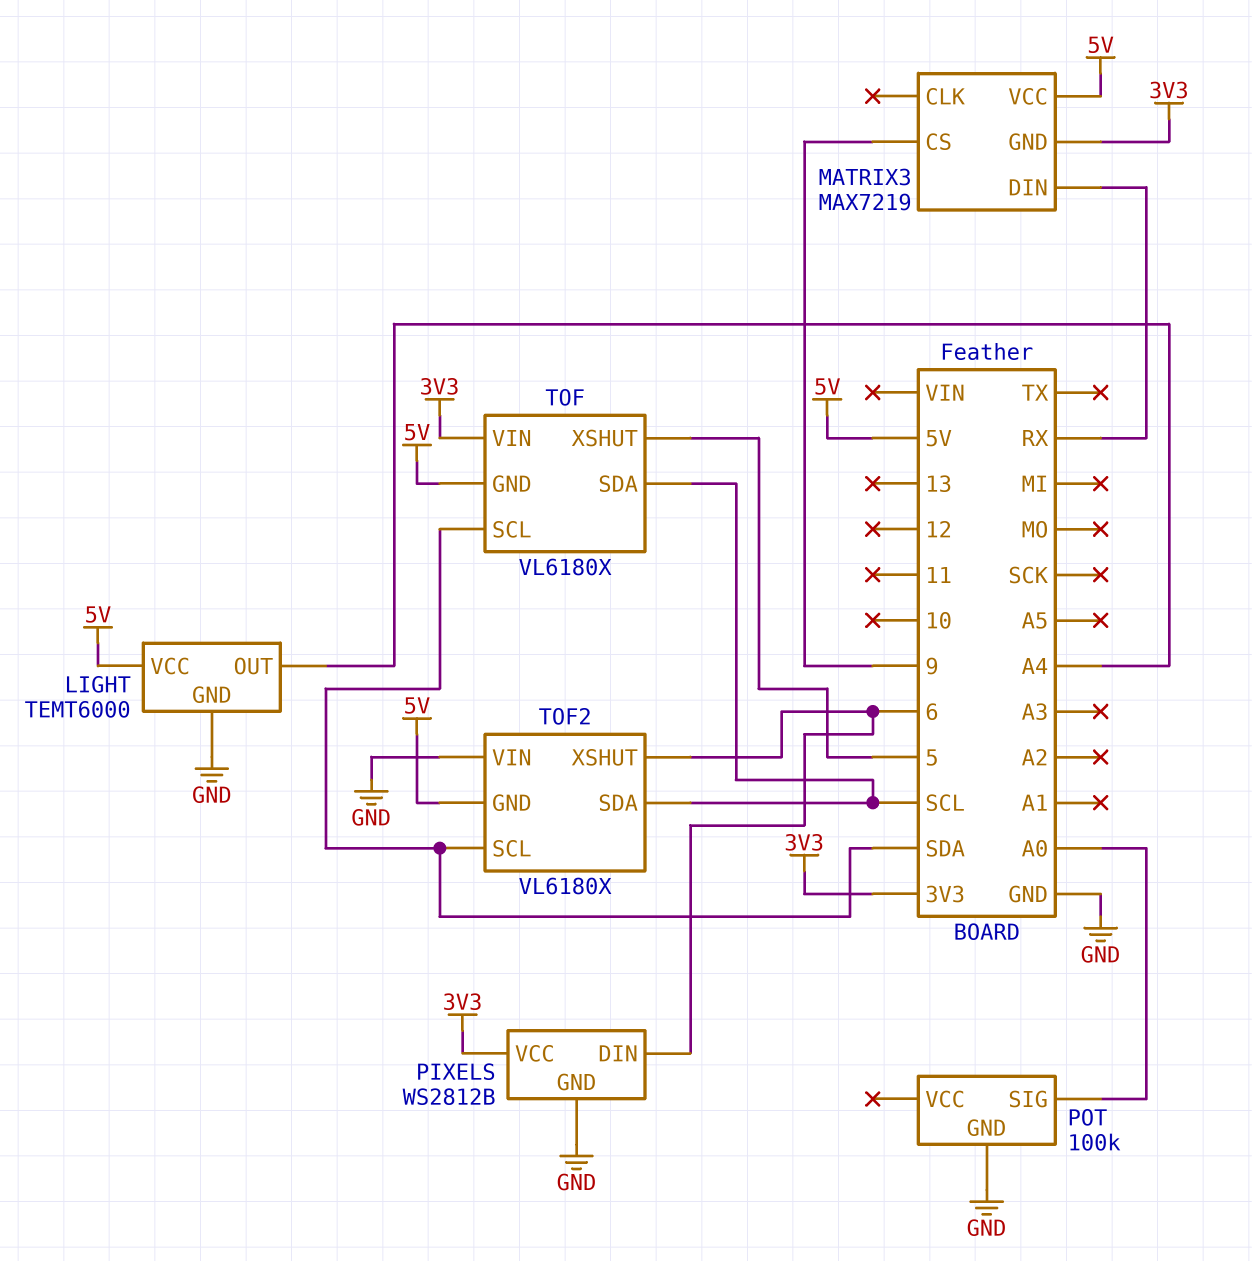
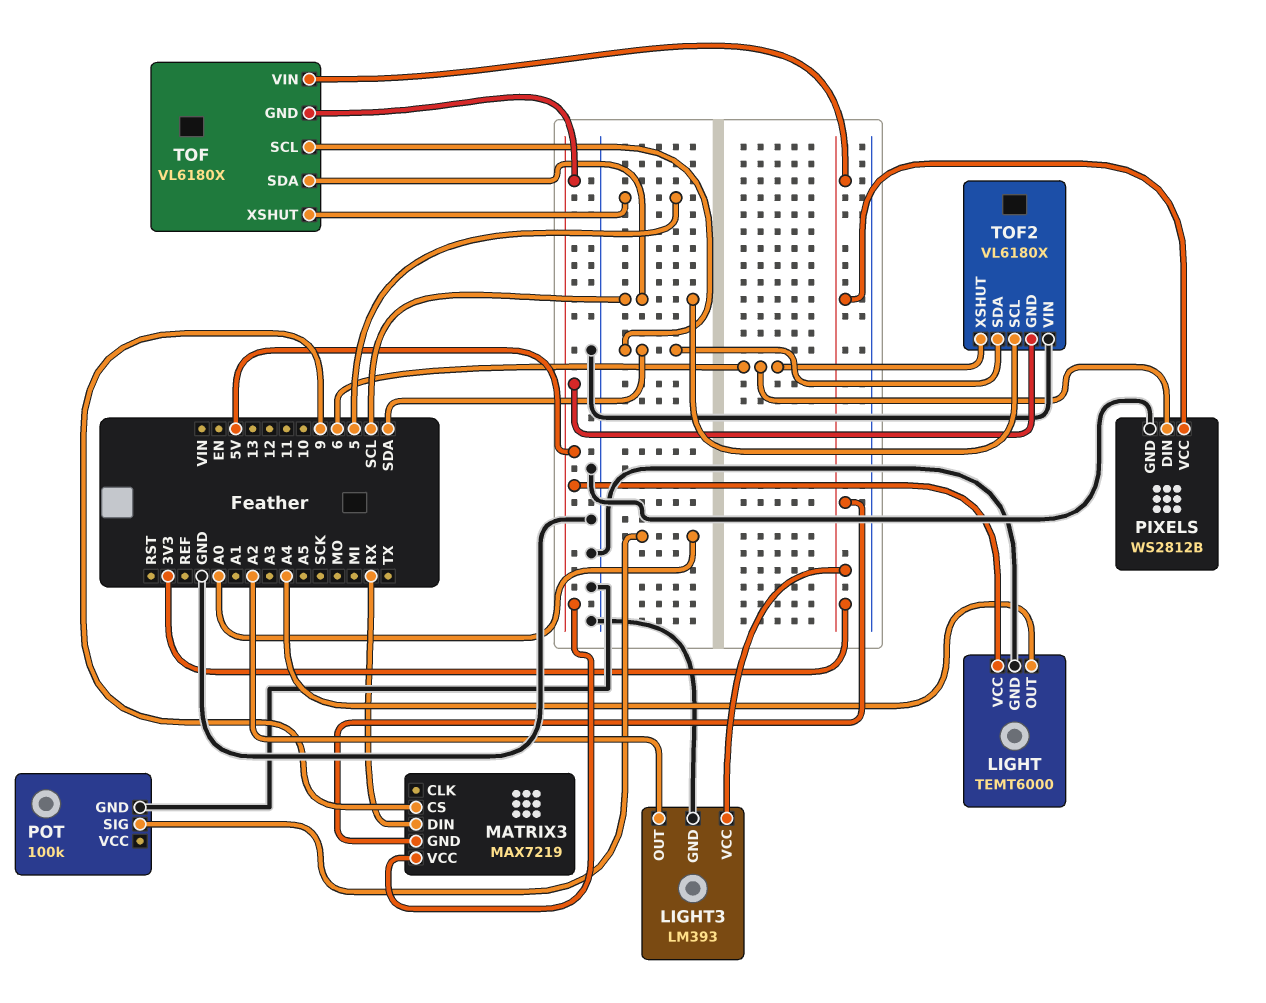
LIGHT3: none -> LM393
LIGHT3 pin GND: none -> GND
LIGHT3 pin OUT: none -> A2
LIGHT3 pin VCC: none -> 3V3
TOF2 pin SCL: SDA -> SCL
TOF2 pin SDA: SCL -> SDA

